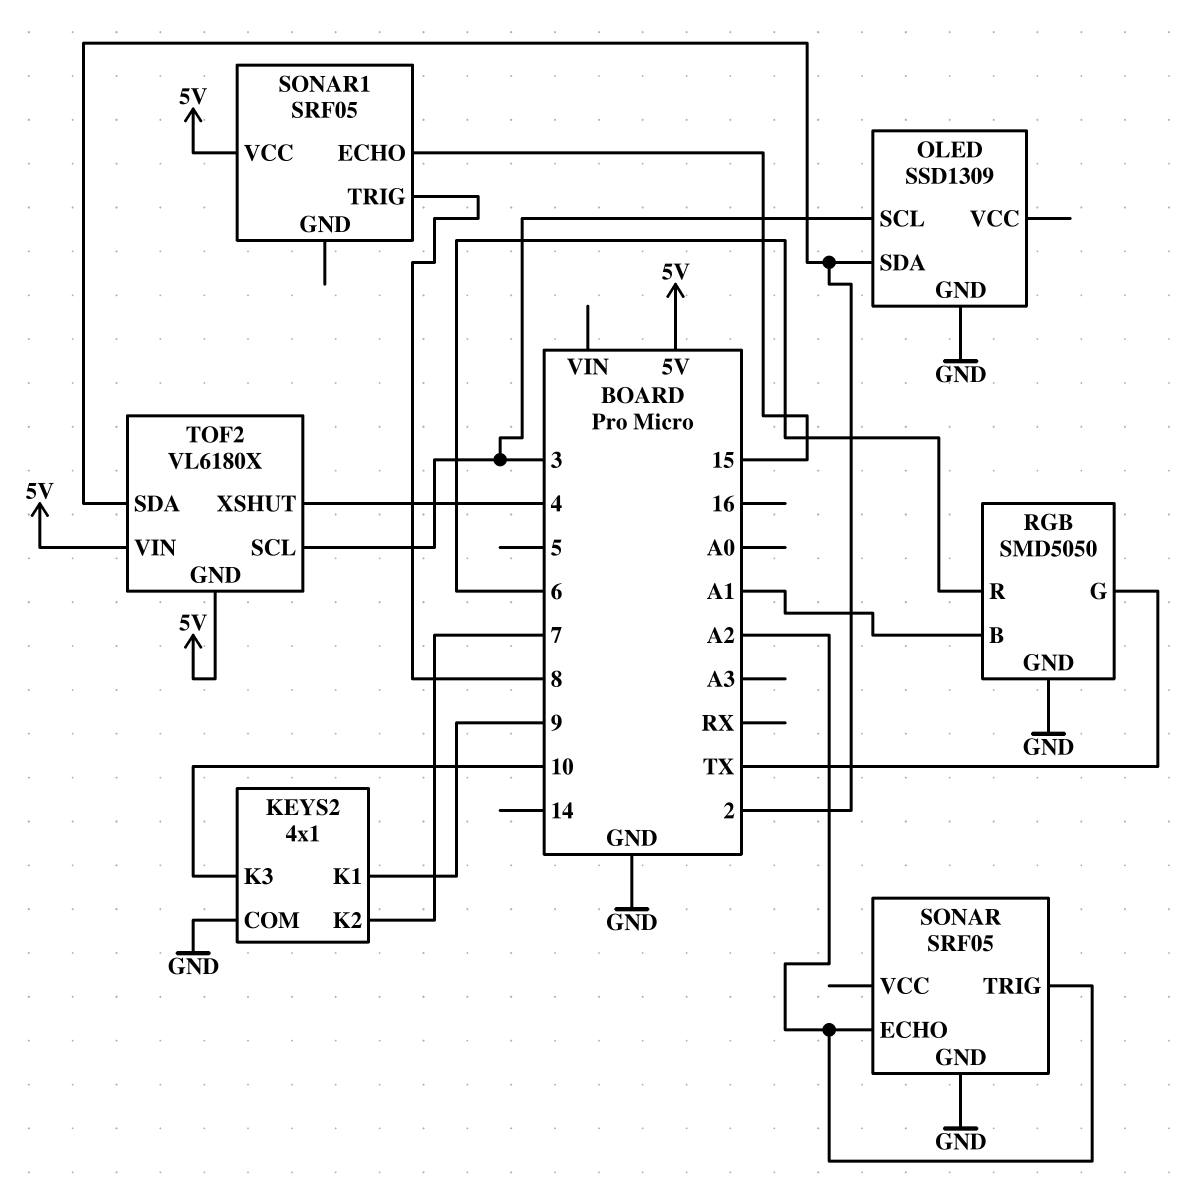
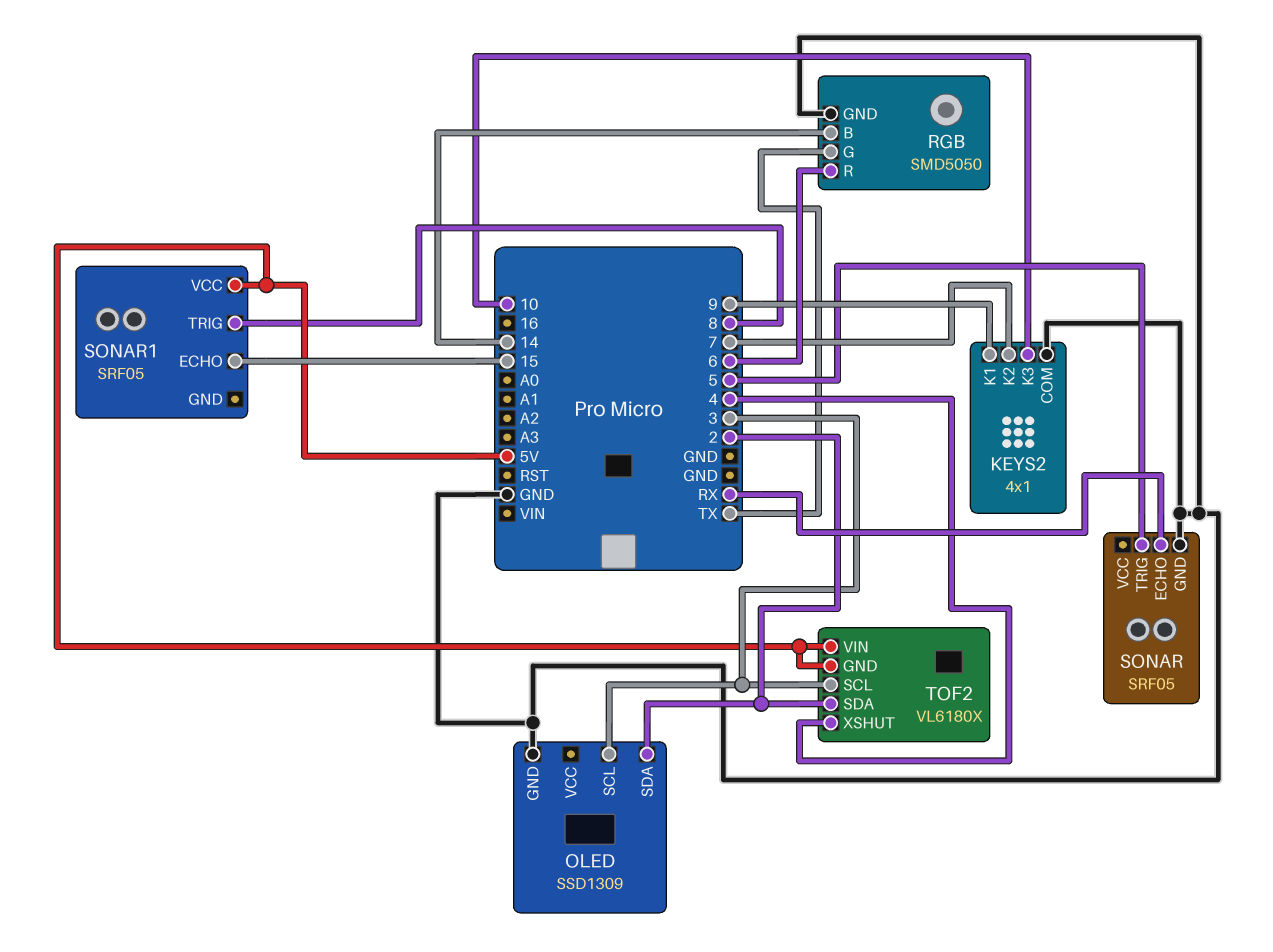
RGB pin B: A1 -> 14
SONAR pin ECHO: A2 -> RX
SONAR pin TRIG: A2 -> 5

